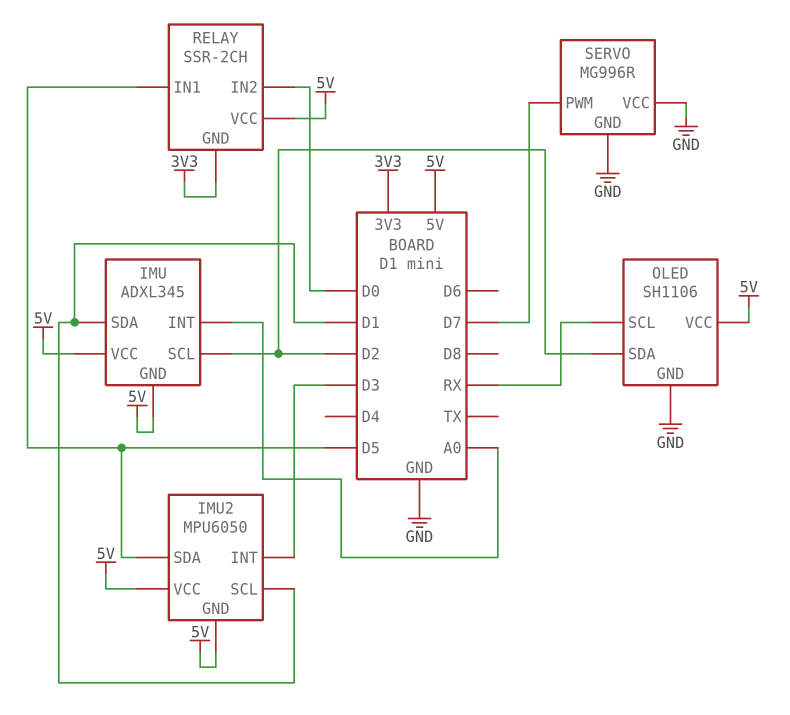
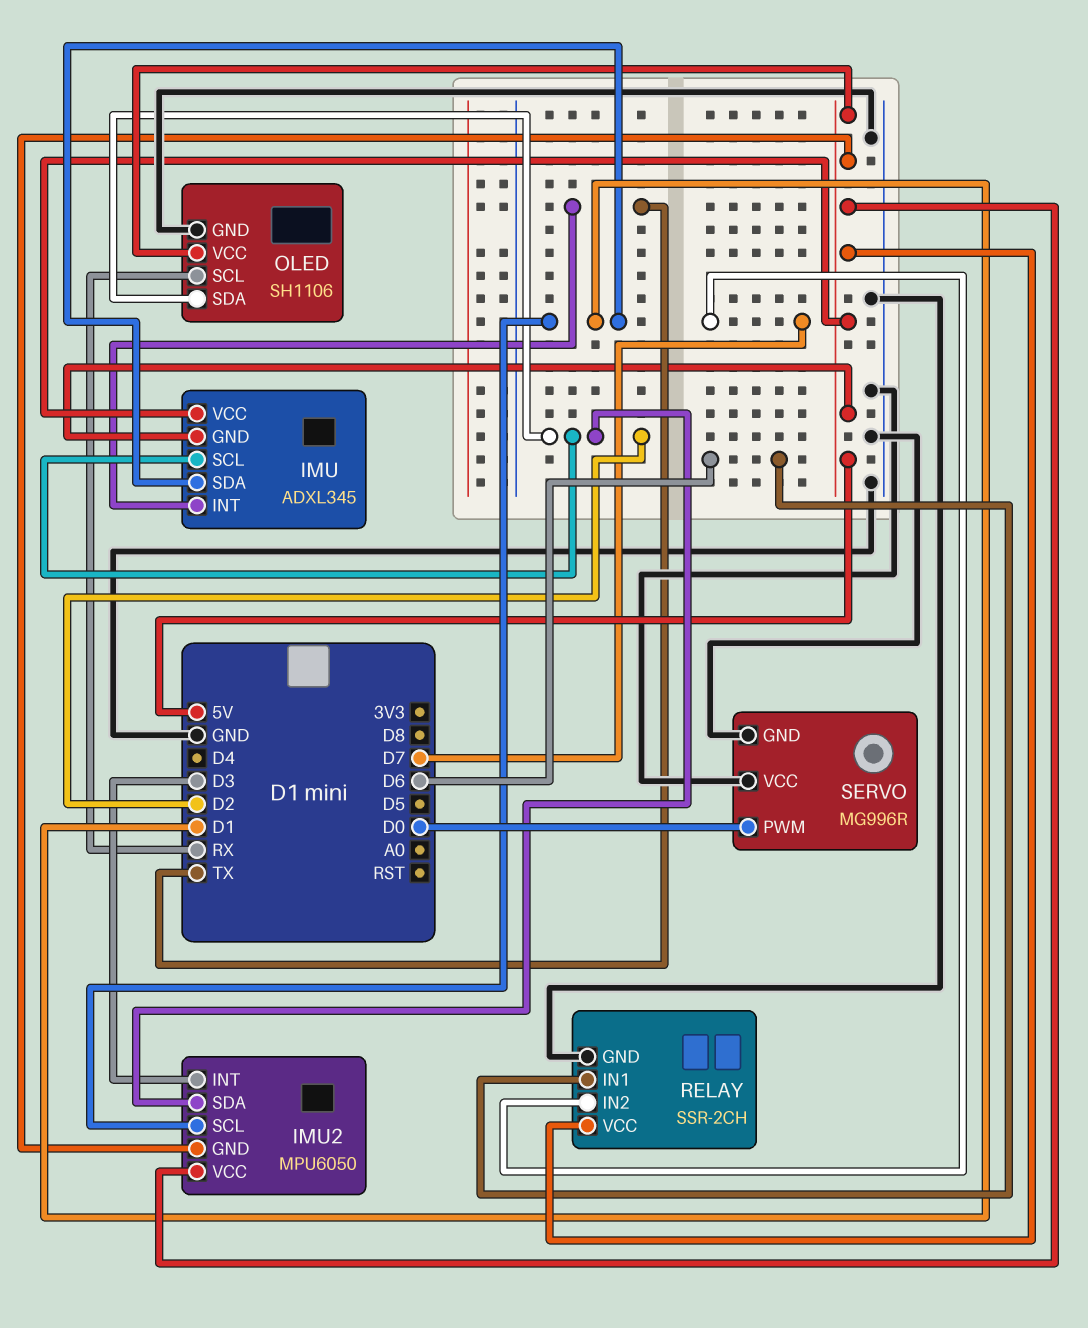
IMU pin INT: A0 -> TX
IMU2 pin SDA: D5 -> D2
RELAY pin GND: 3V3 -> GND
RELAY pin IN1: D5 -> D6
RELAY pin IN2: D0 -> D7
SERVO pin PWM: D7 -> D0

